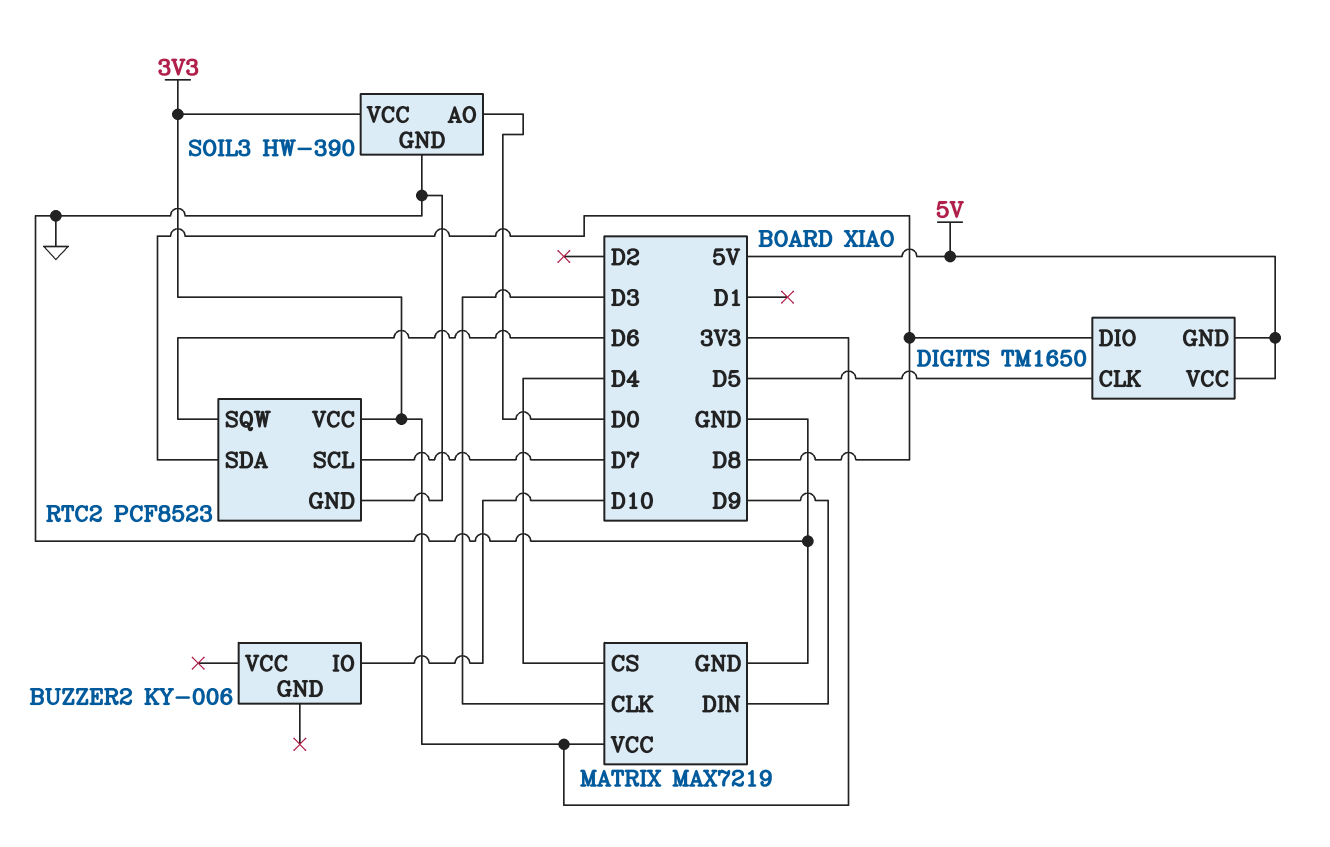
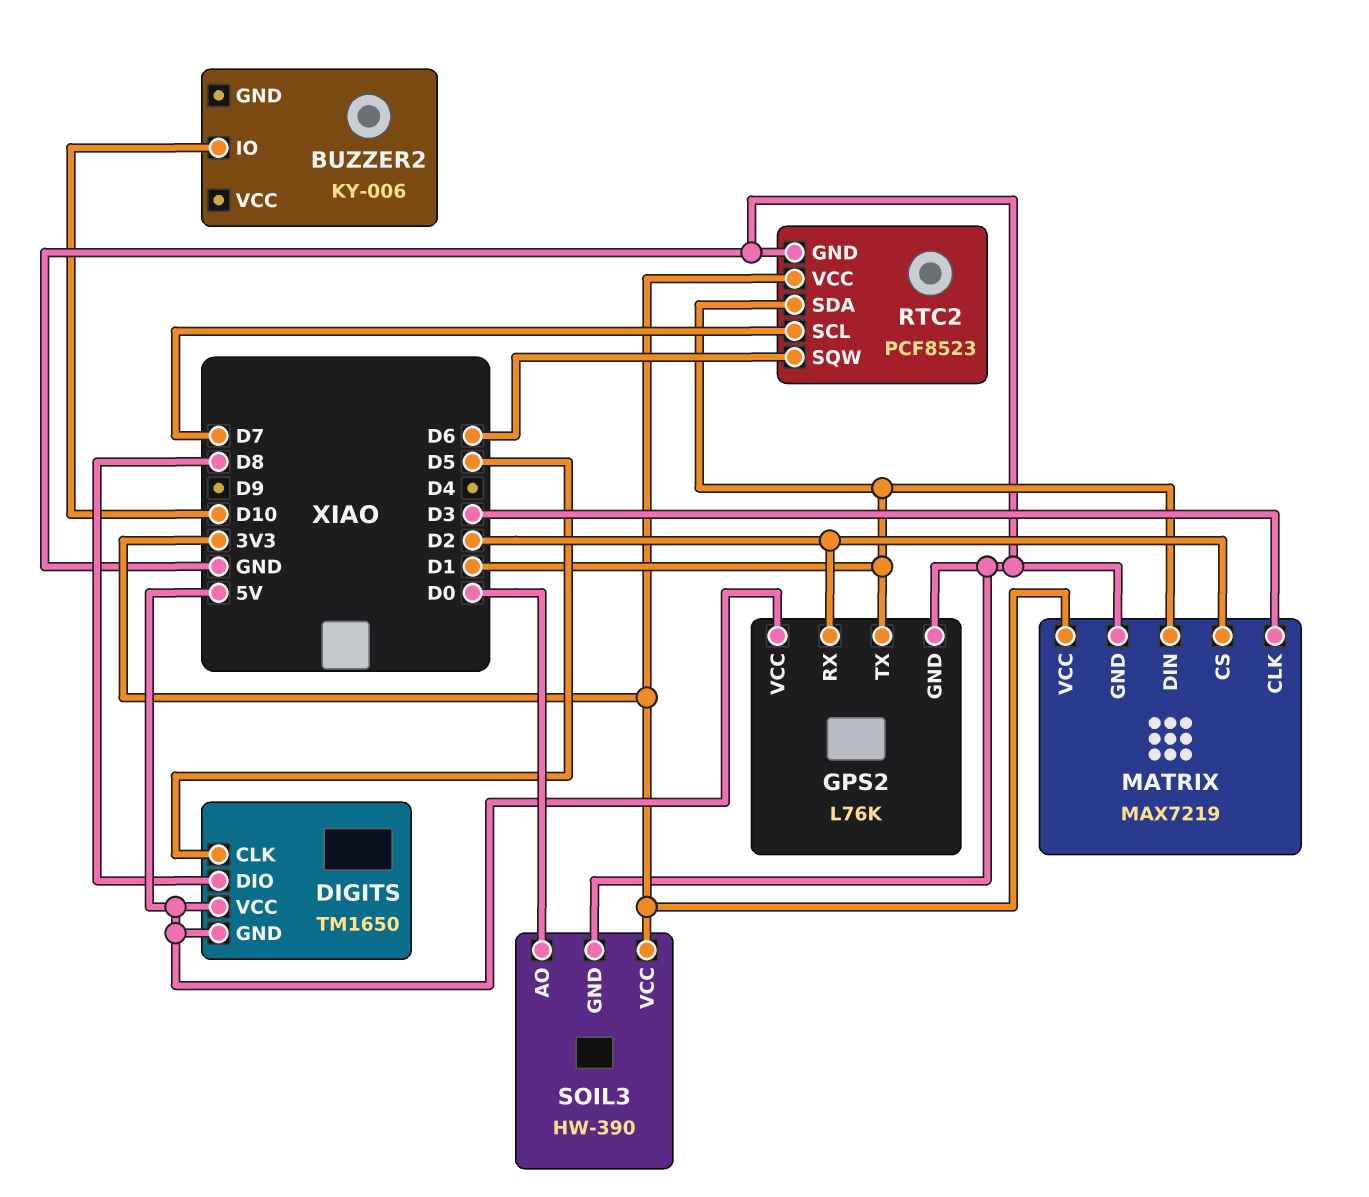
GPS2: none -> L76K
GPS2 pin GND: none -> GND
GPS2 pin RX: none -> D2
GPS2 pin TX: none -> D1
GPS2 pin VCC: none -> 5V
MATRIX pin CS: D4 -> D2
MATRIX pin DIN: D9 -> D1
RTC2 pin SDA: D8 -> D1

